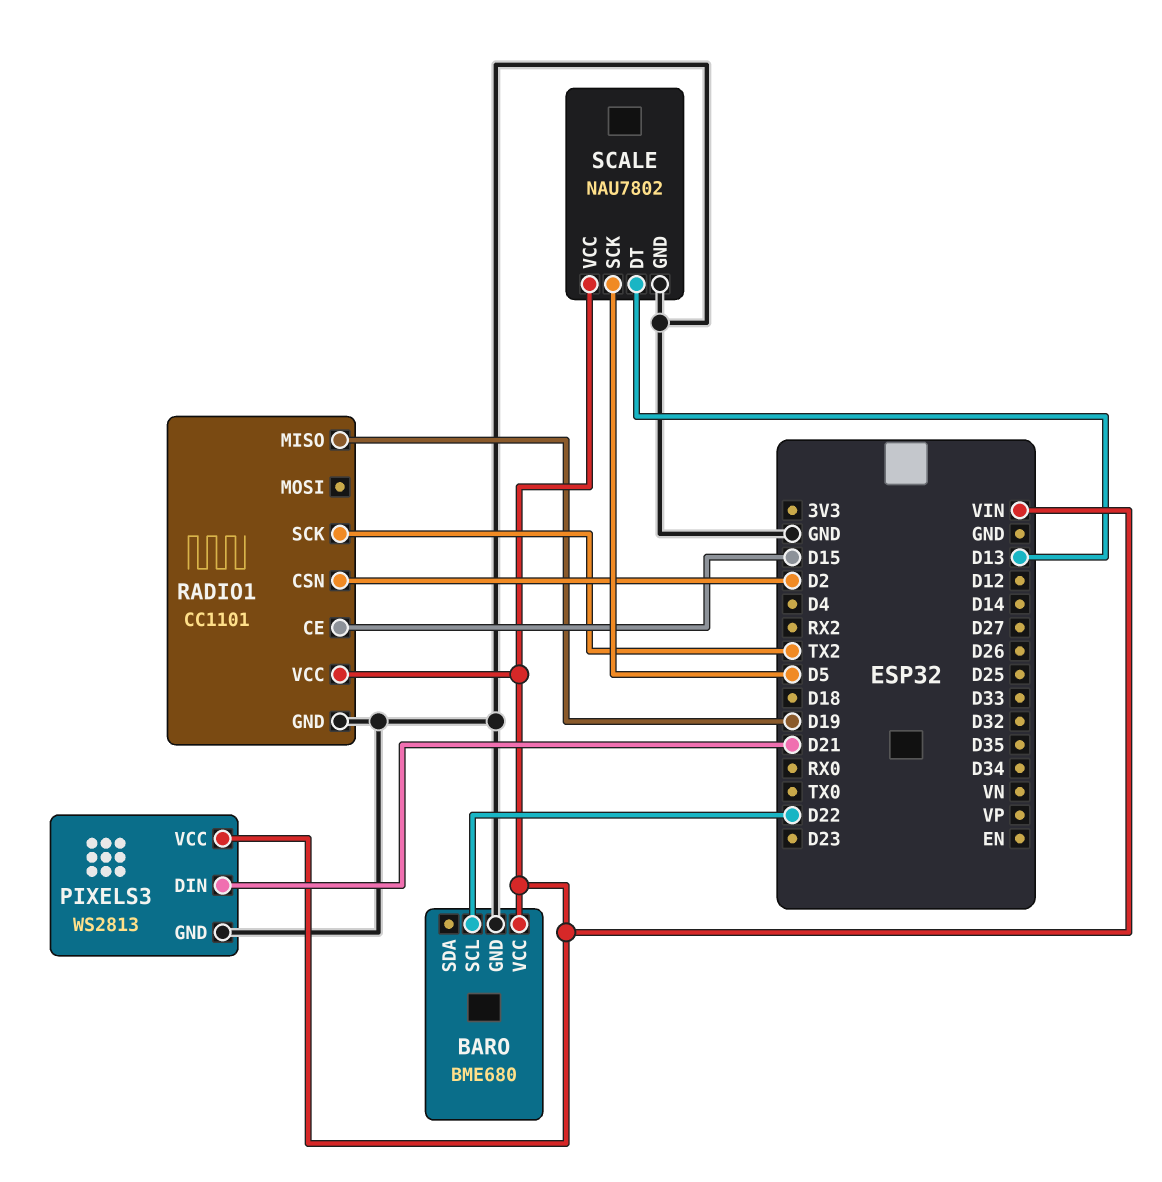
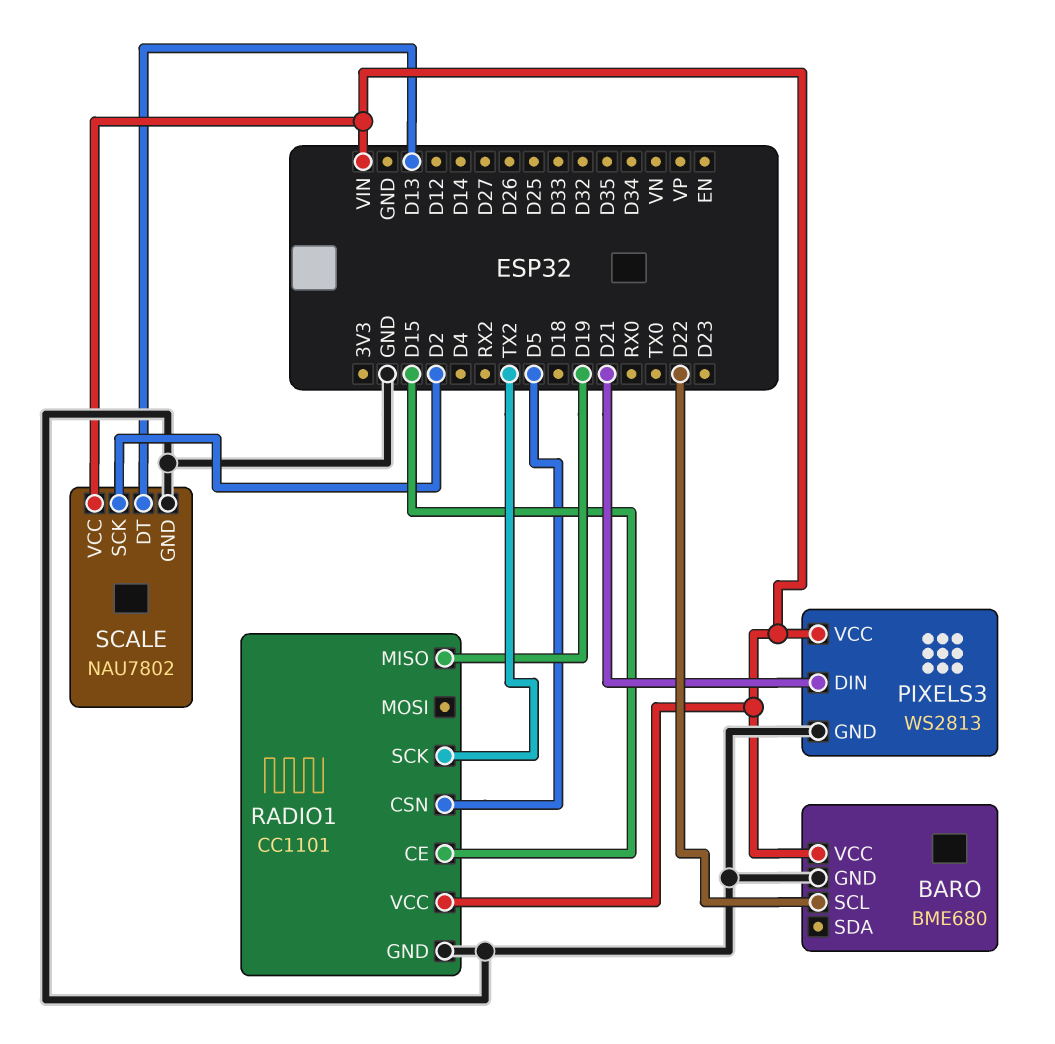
RADIO1 pin CSN: D2 -> D5
SCALE pin SCK: D5 -> D2

